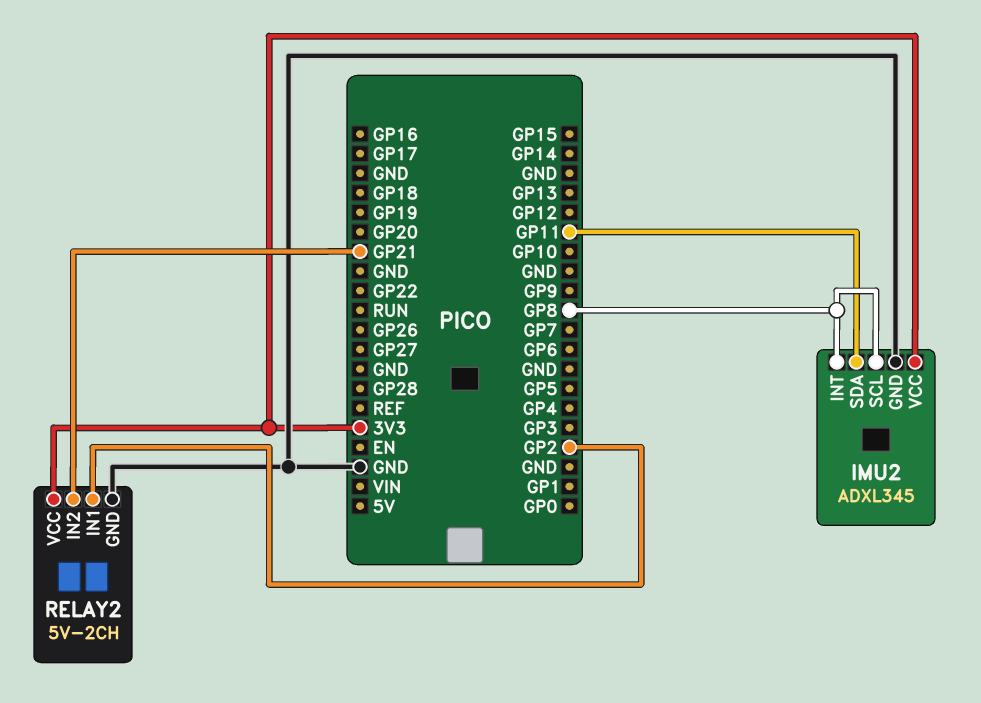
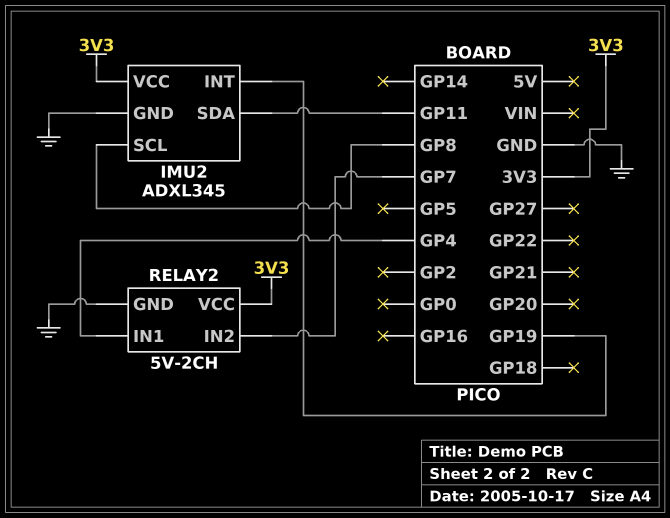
IMU2 pin INT: GP8 -> GP19
RELAY2 pin IN1: GP2 -> GP4
RELAY2 pin IN2: GP21 -> GP7

